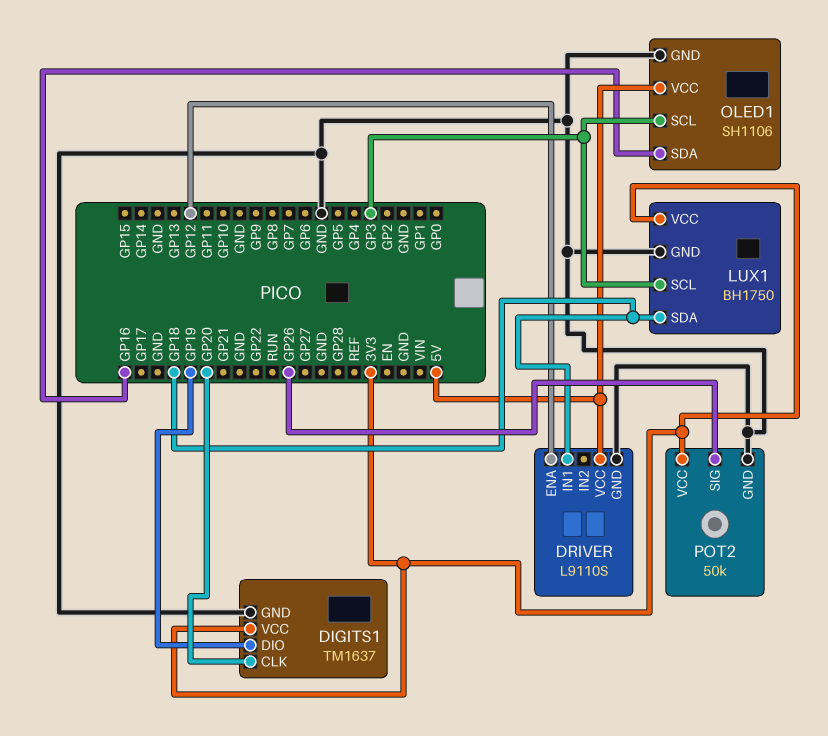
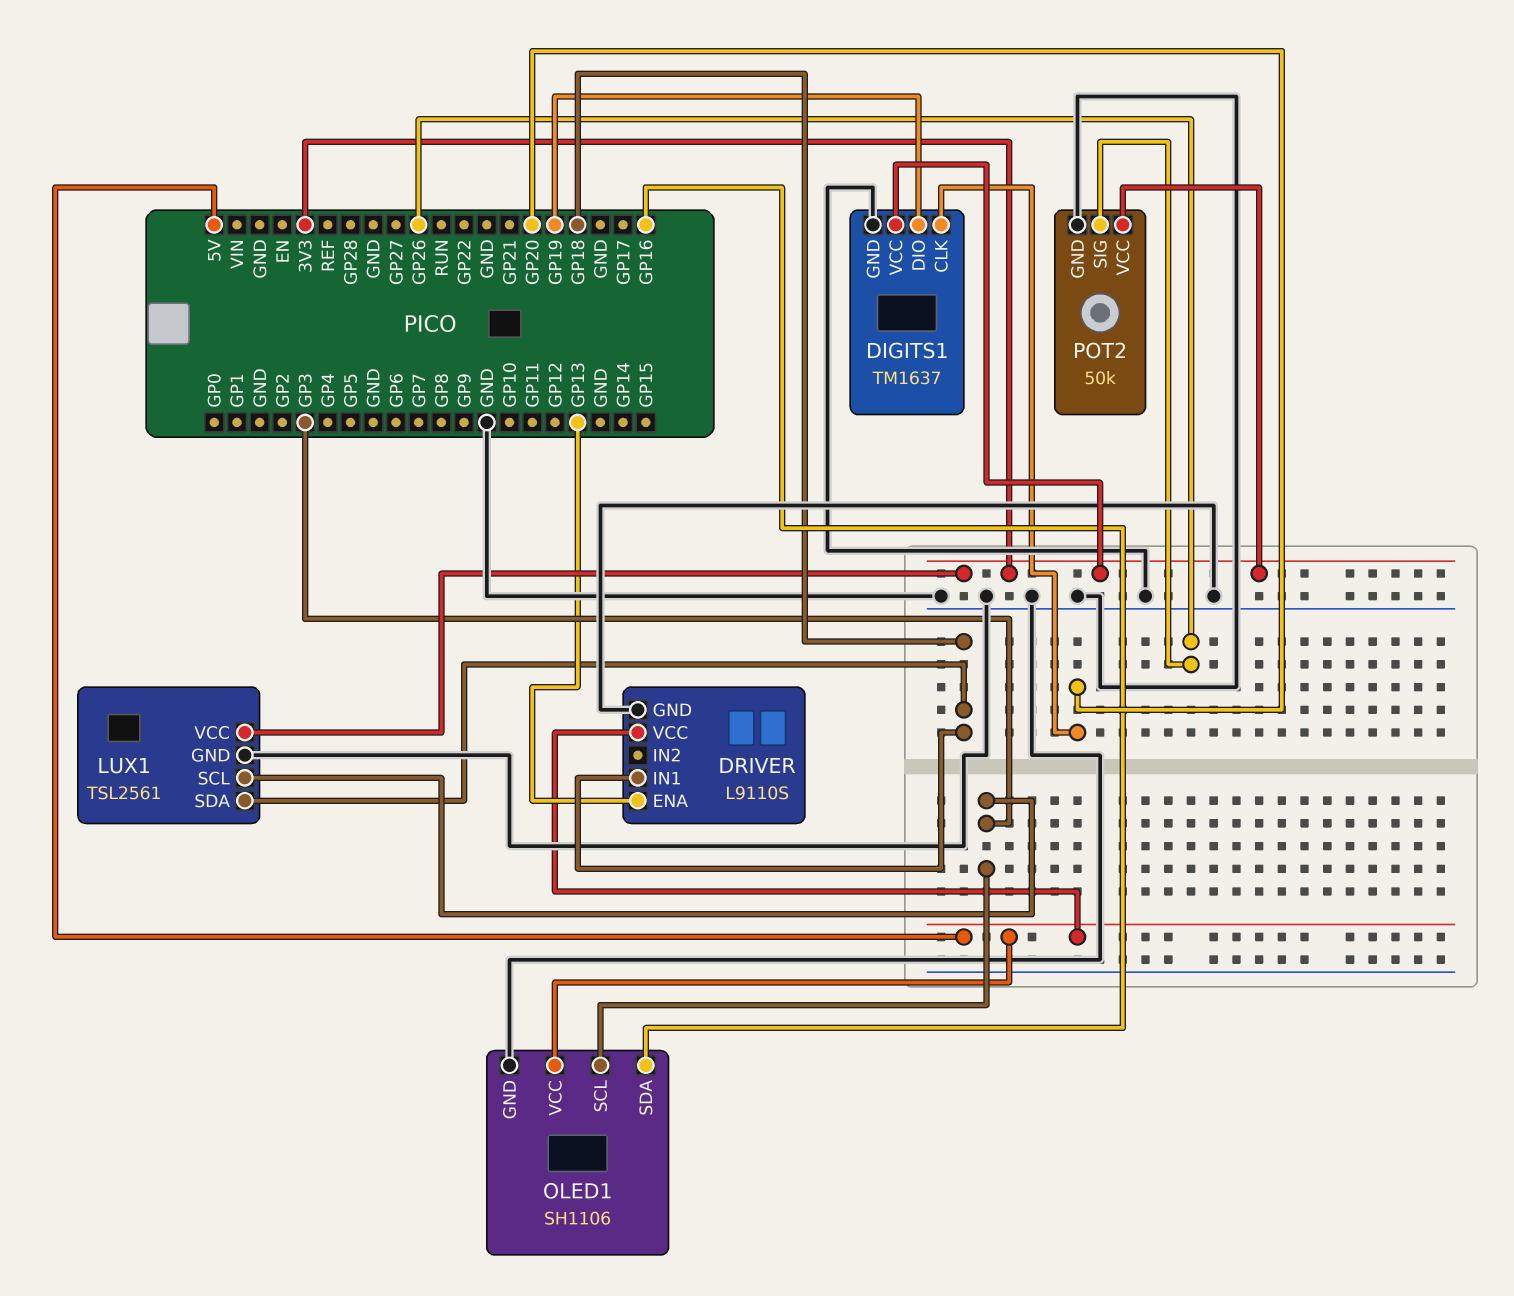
DRIVER pin ENA: GP12 -> GP13
LUX1: BH1750 -> TSL2561

